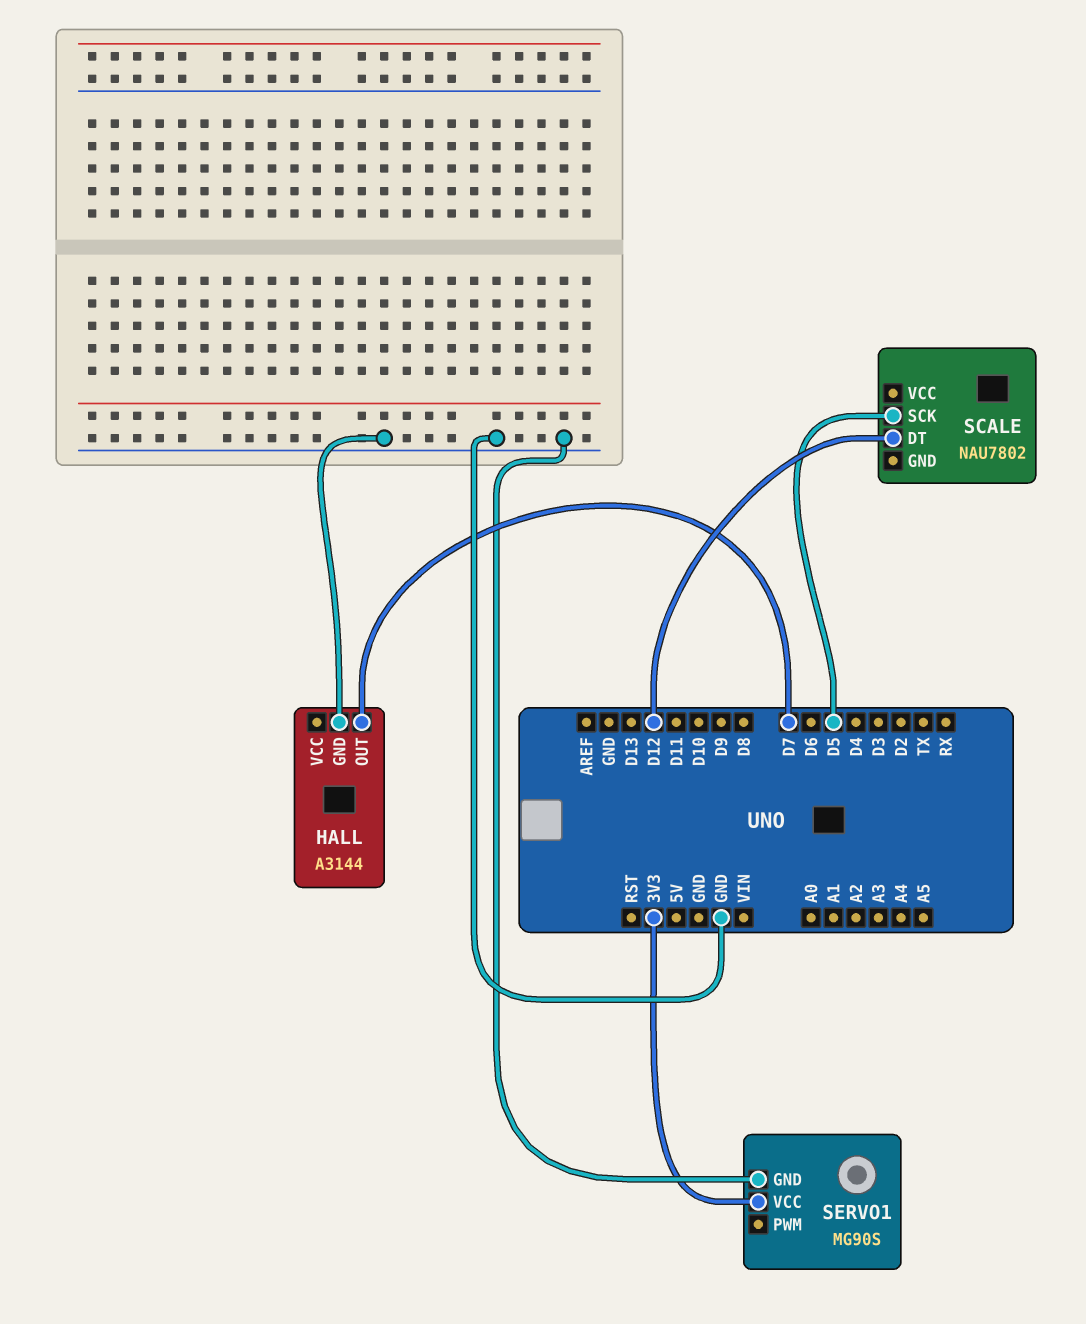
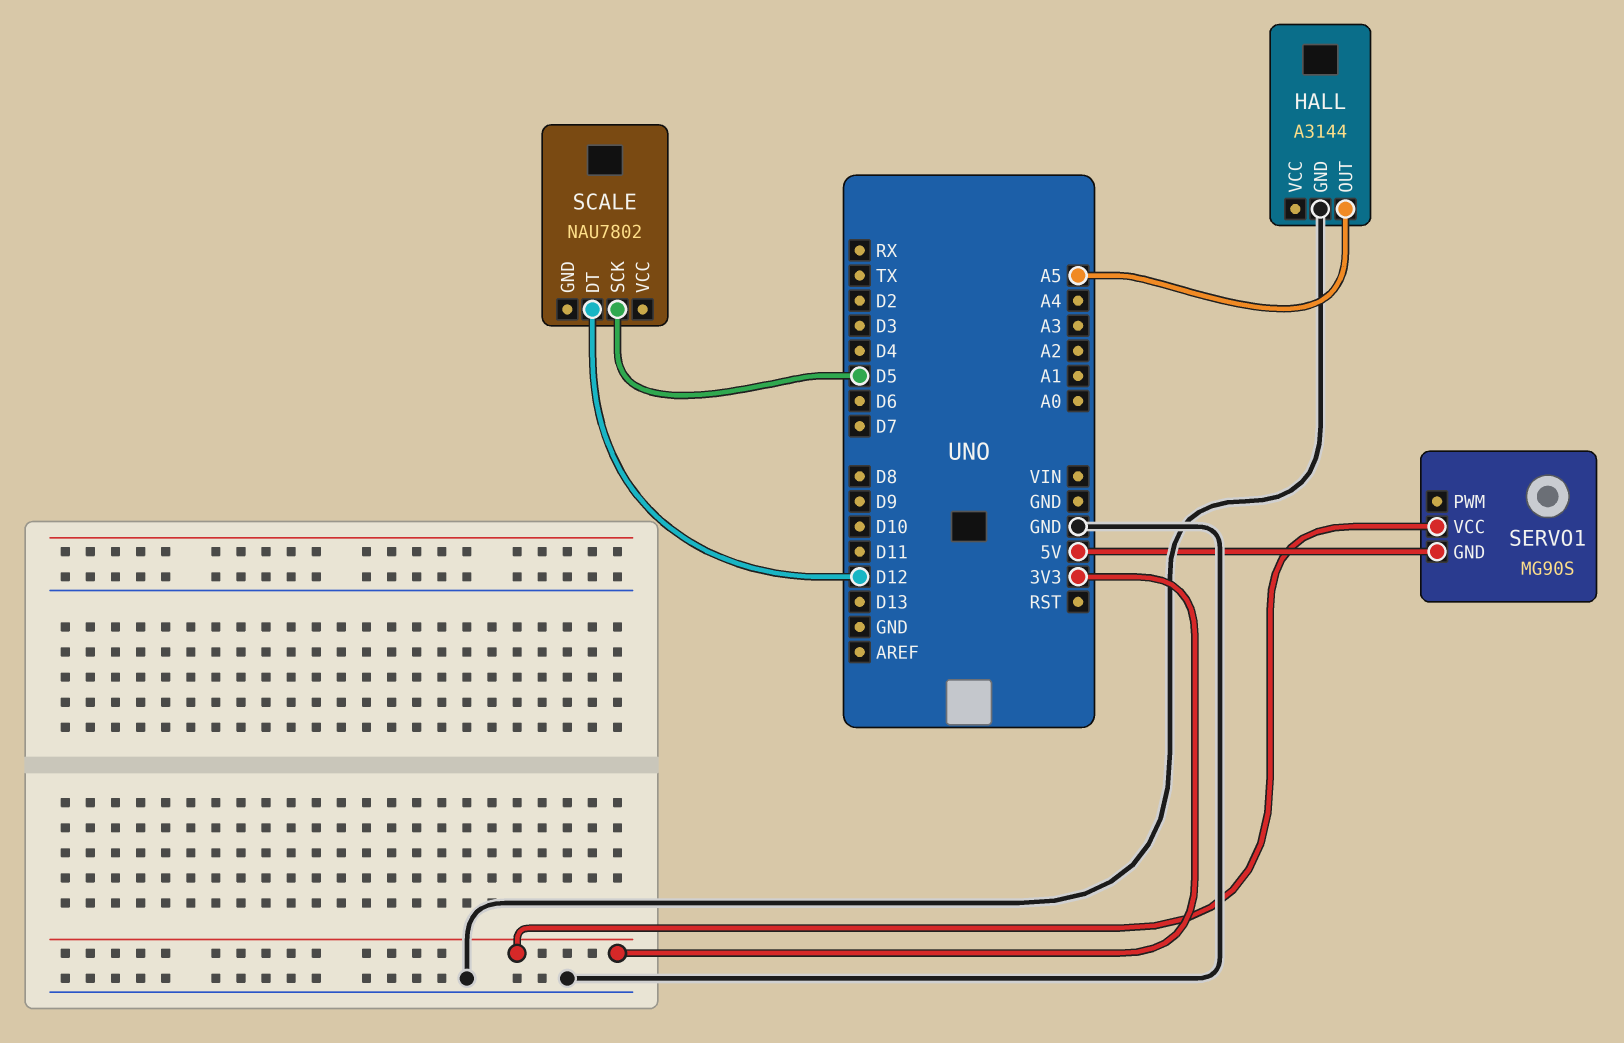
HALL pin OUT: D7 -> A5
SERVO1 pin GND: GND -> 5V

